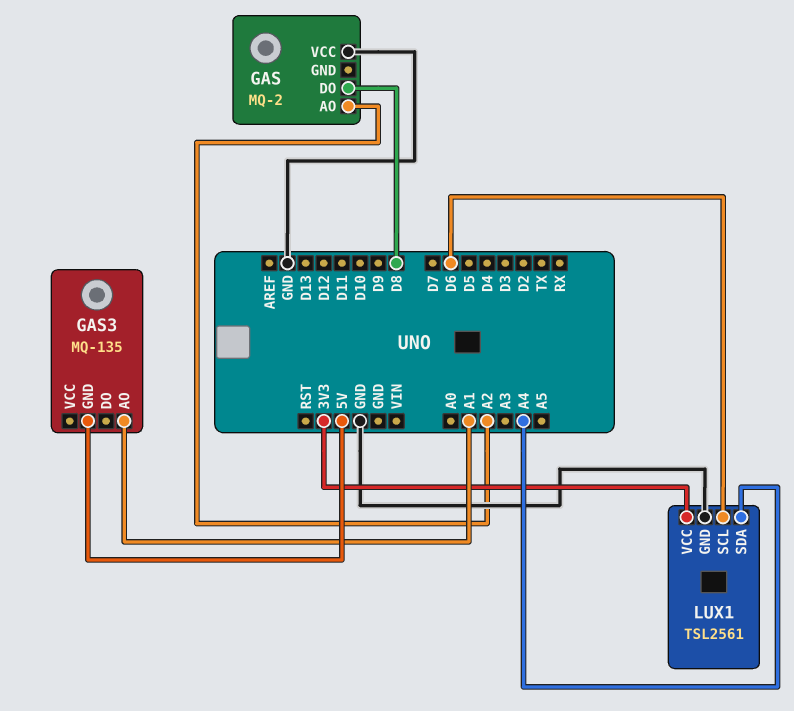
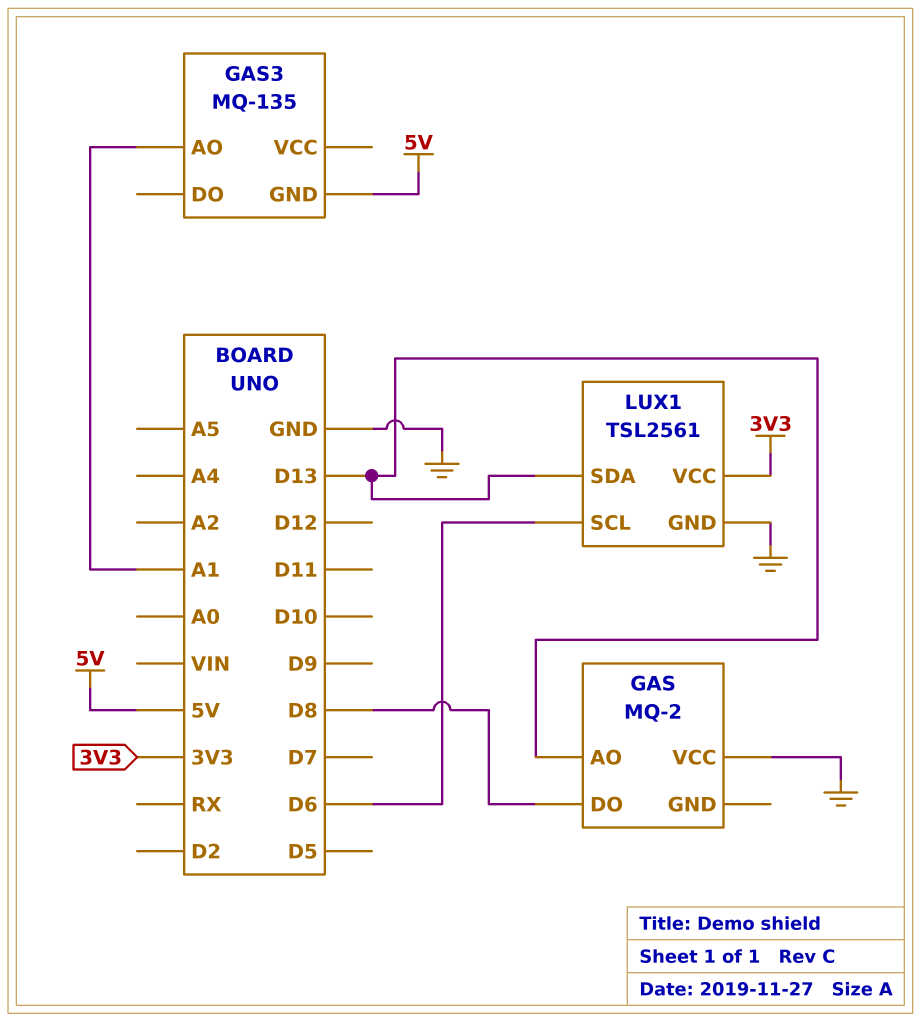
GAS pin AO: A2 -> D13
LUX1 pin SDA: A4 -> D13

